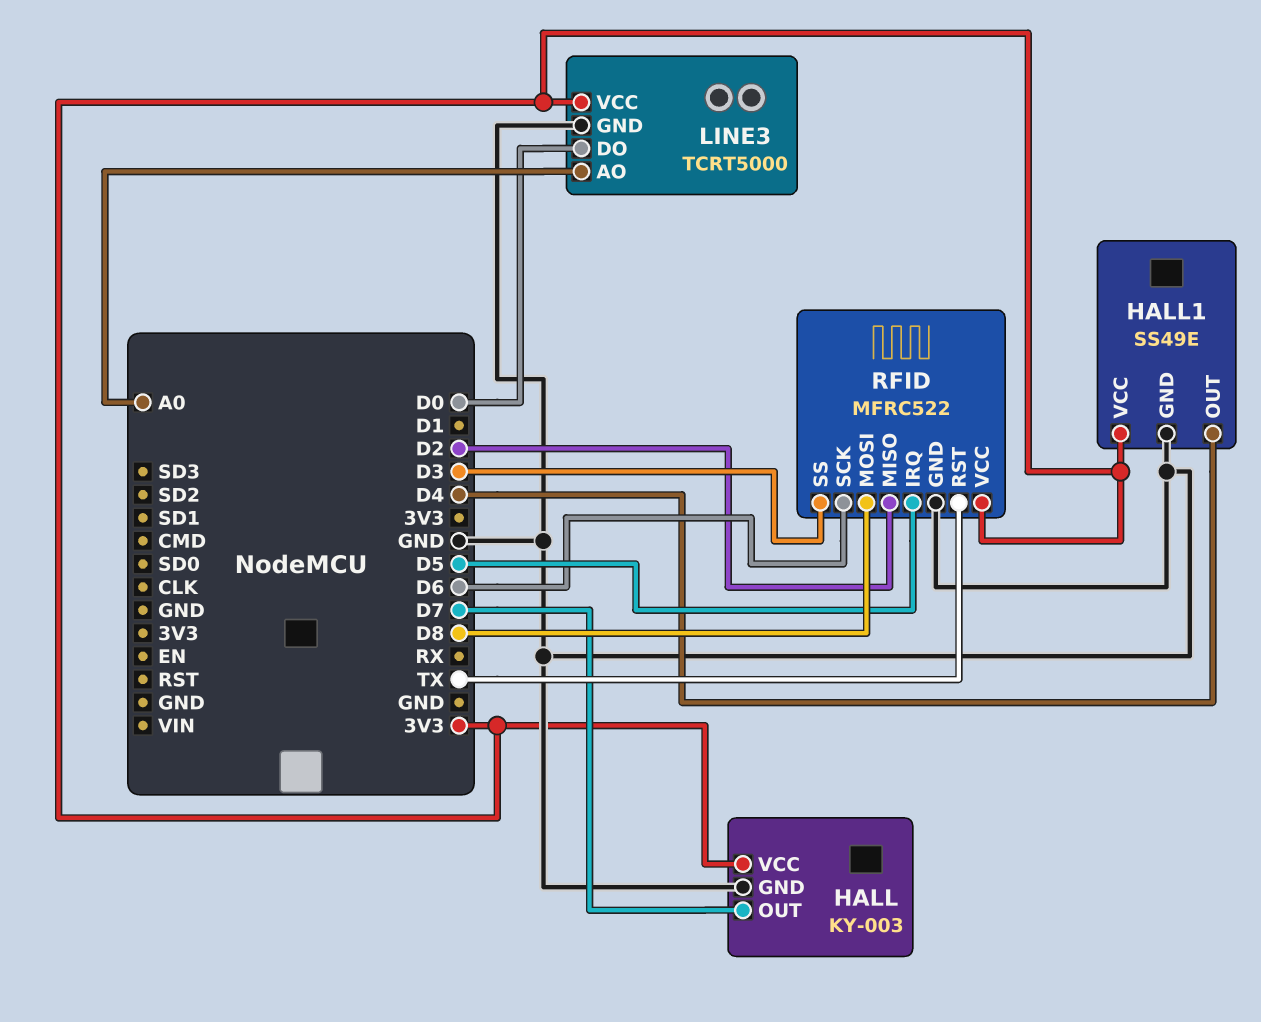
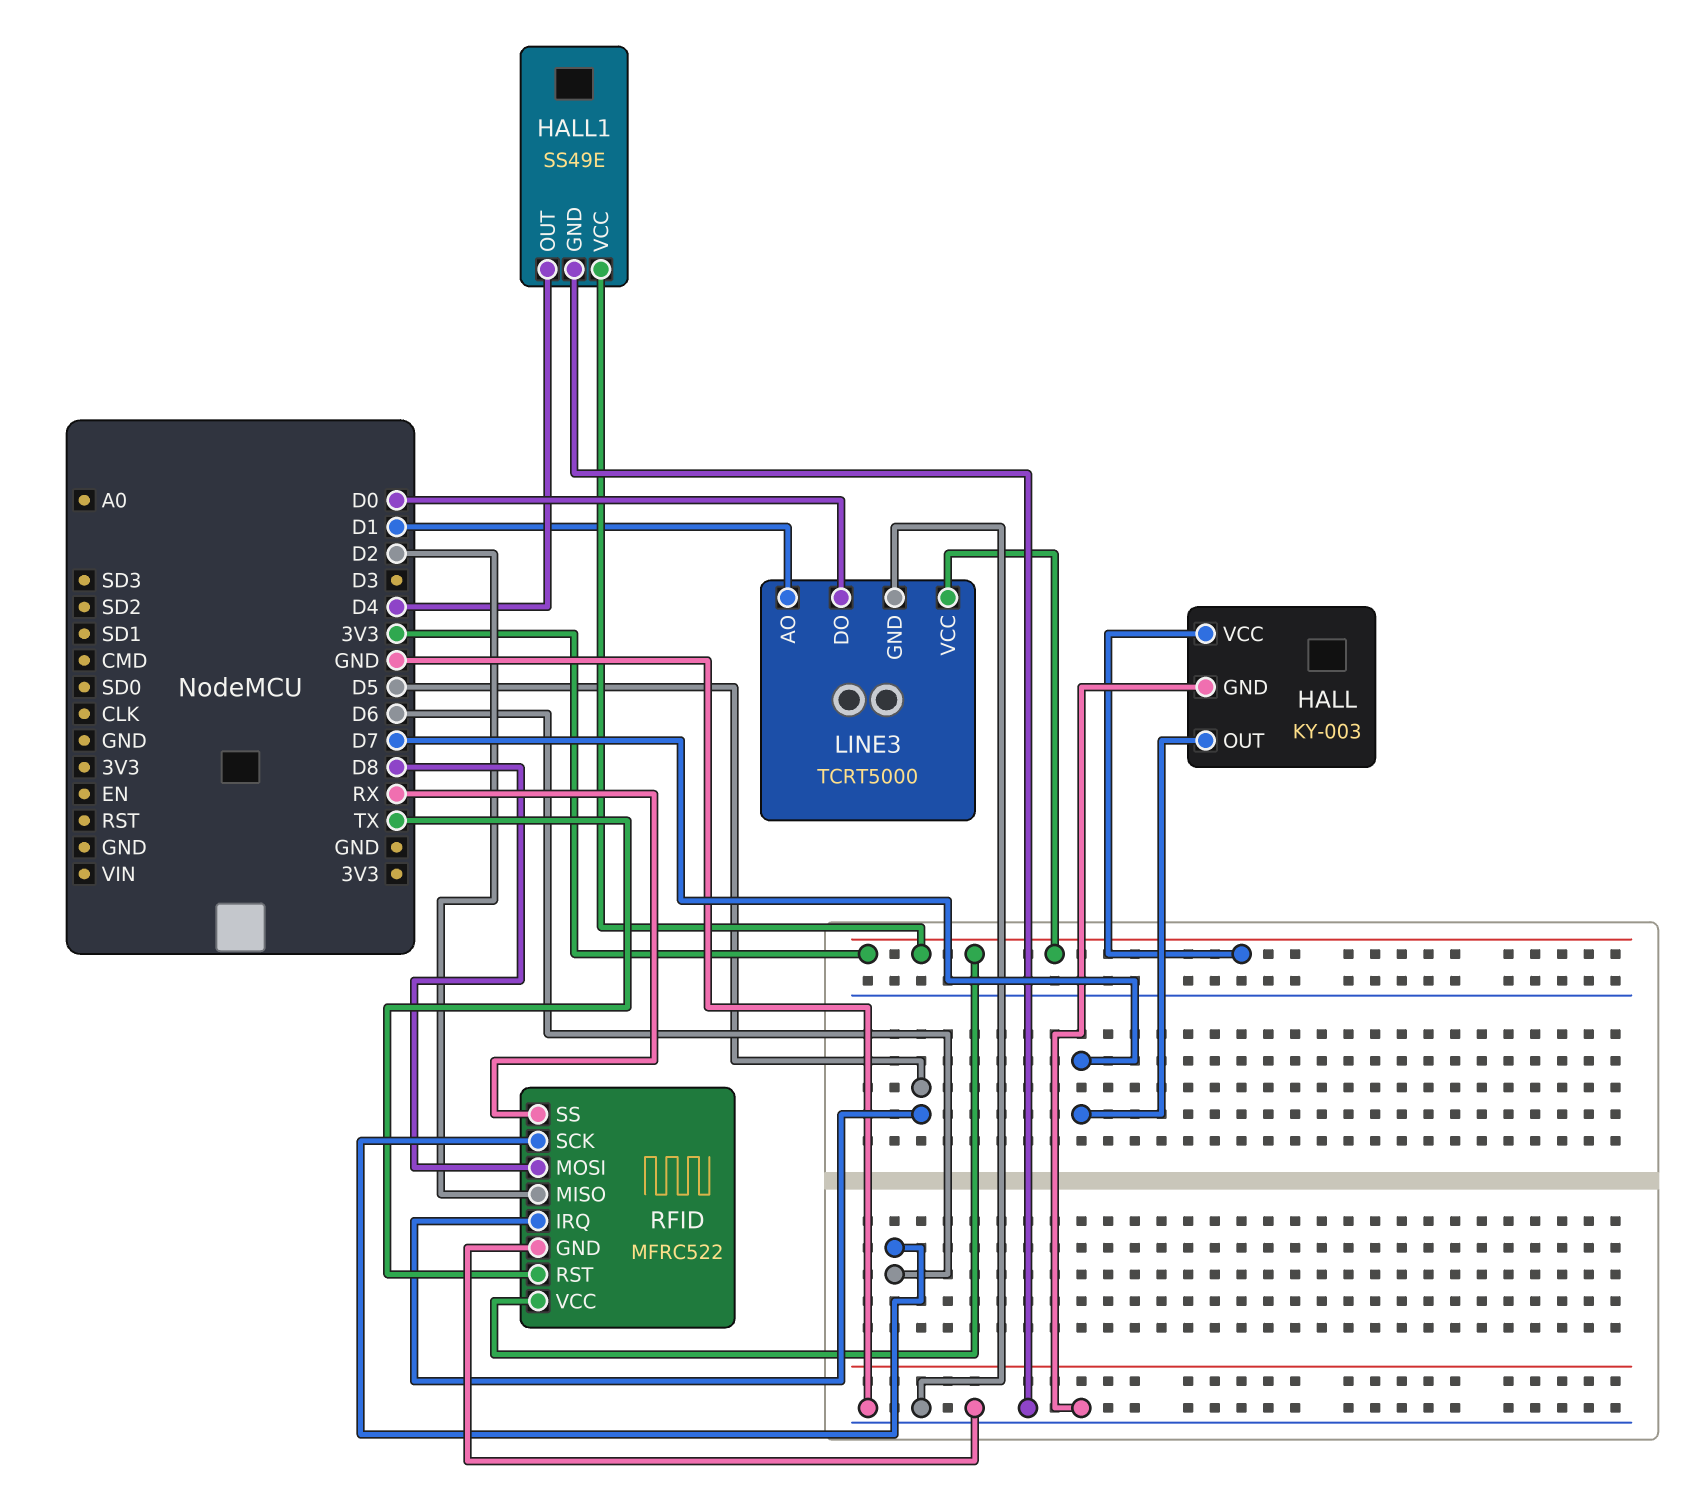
LINE3 pin AO: A0 -> D1
RFID pin SS: D3 -> RX

